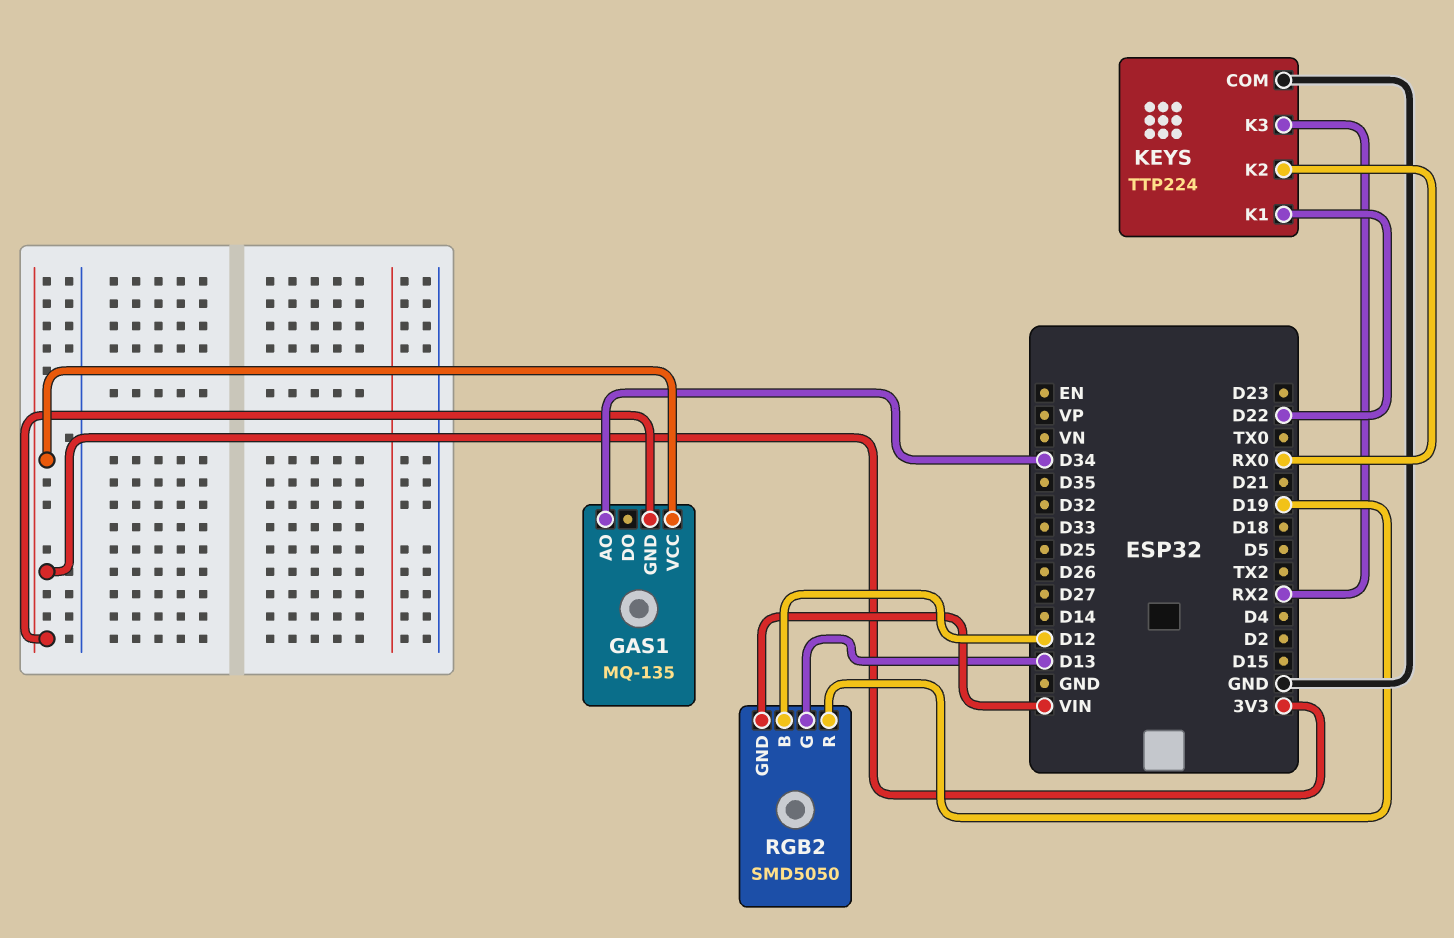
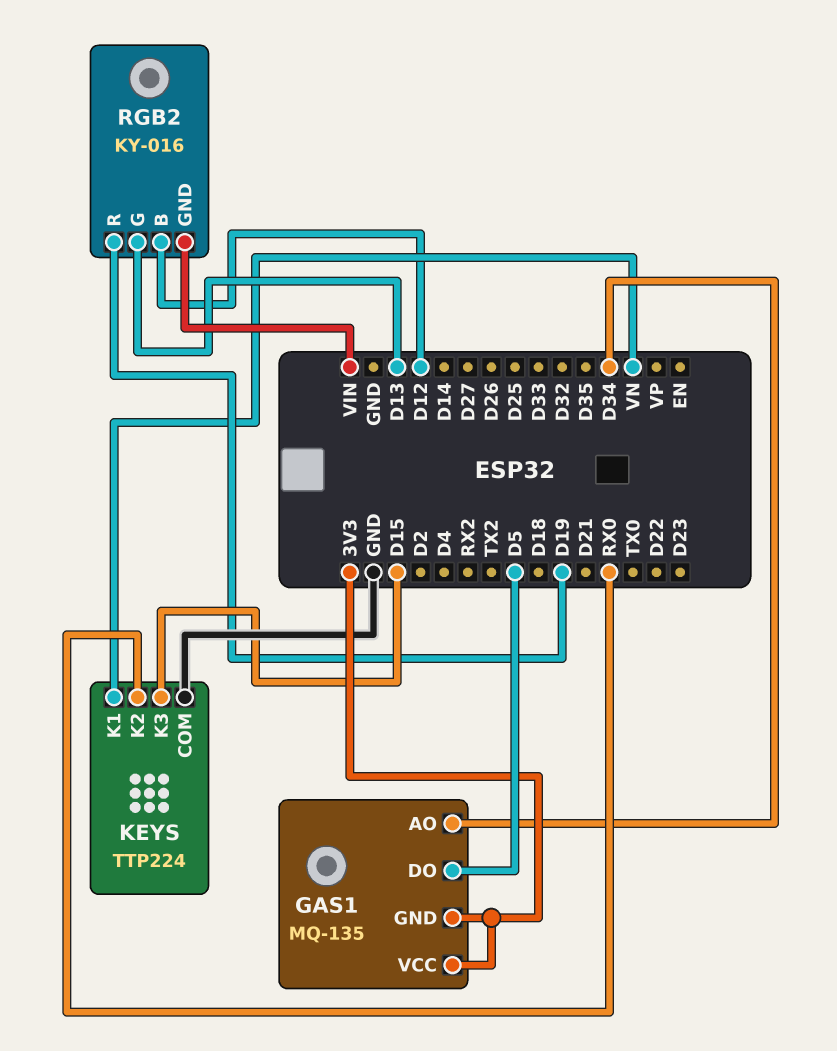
GAS1 pin DO: none -> D5
KEYS pin K1: D22 -> VN
KEYS pin K3: RX2 -> D15
RGB2: SMD5050 -> KY-016

